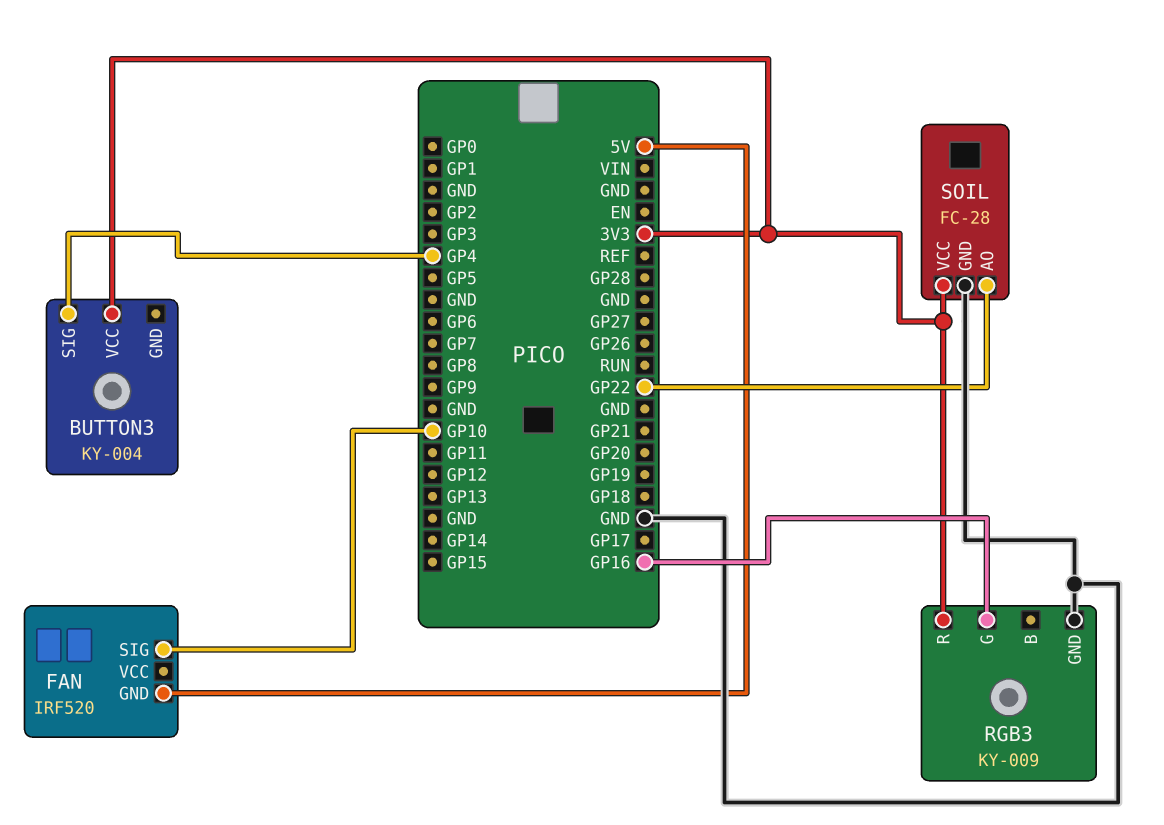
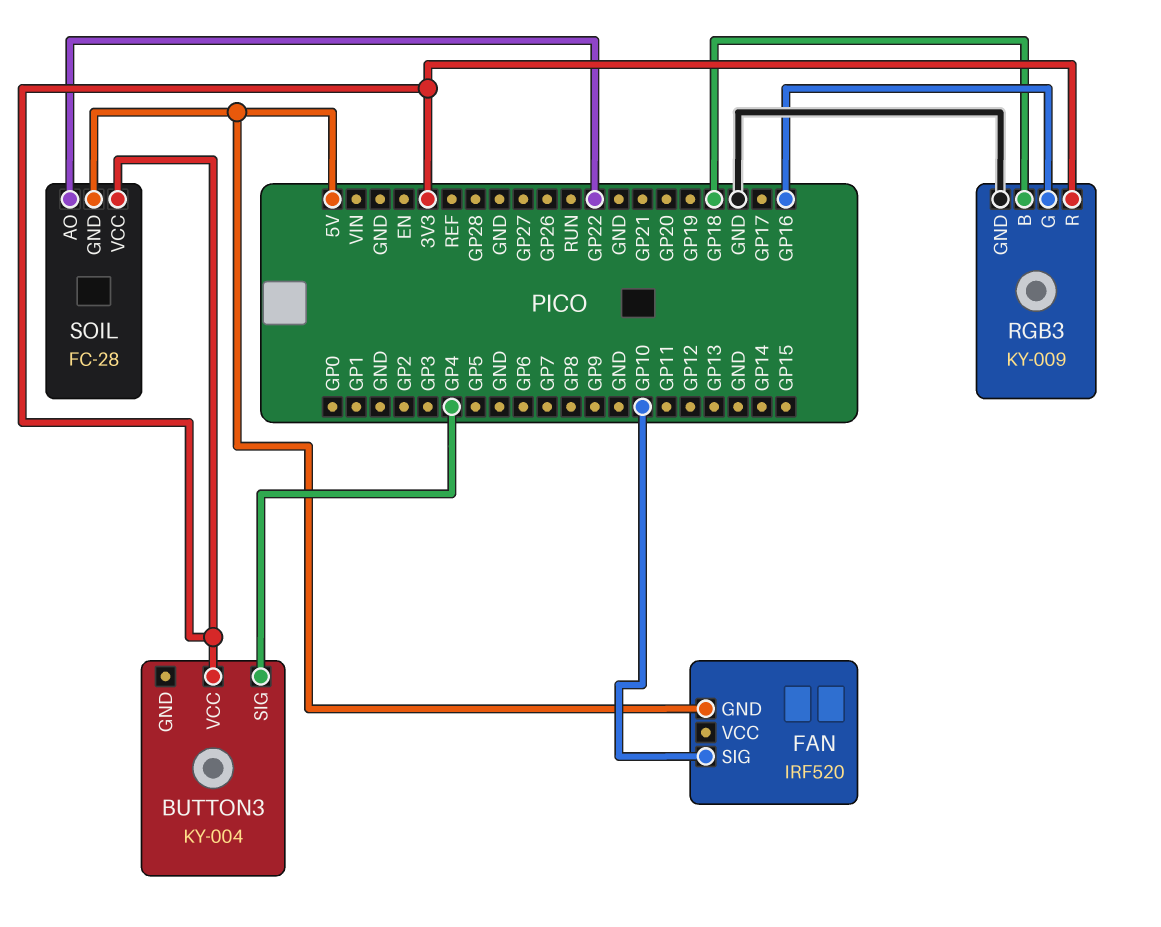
RGB3 pin B: none -> GP18
SOIL pin GND: GND -> 5V

